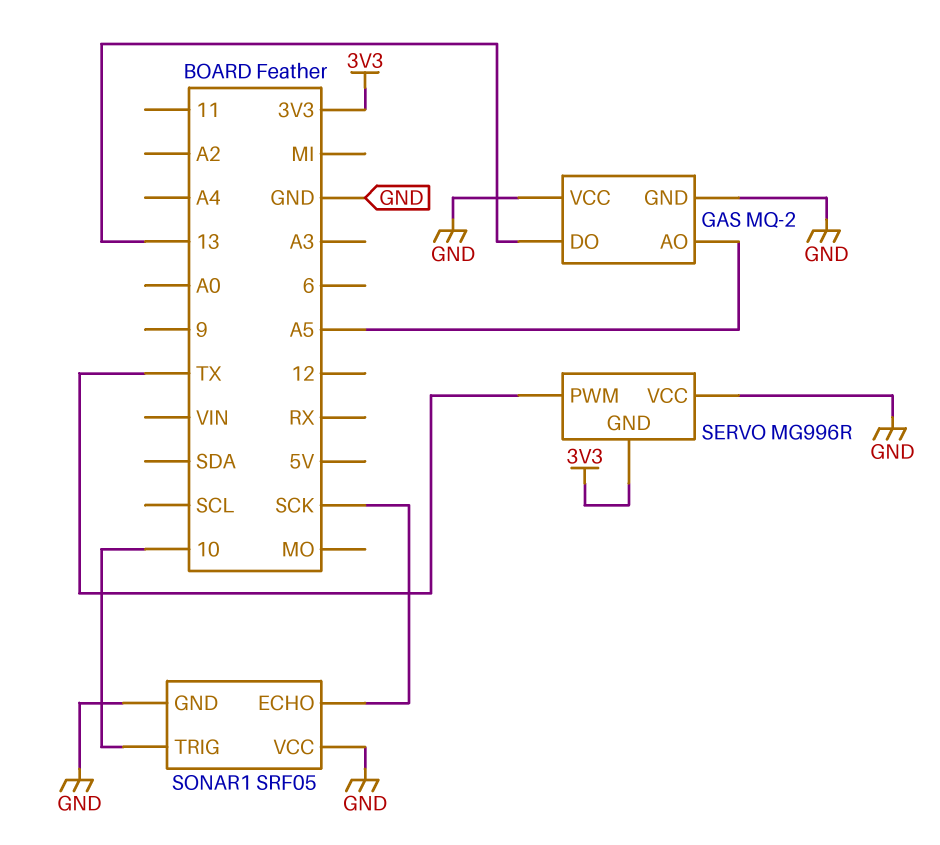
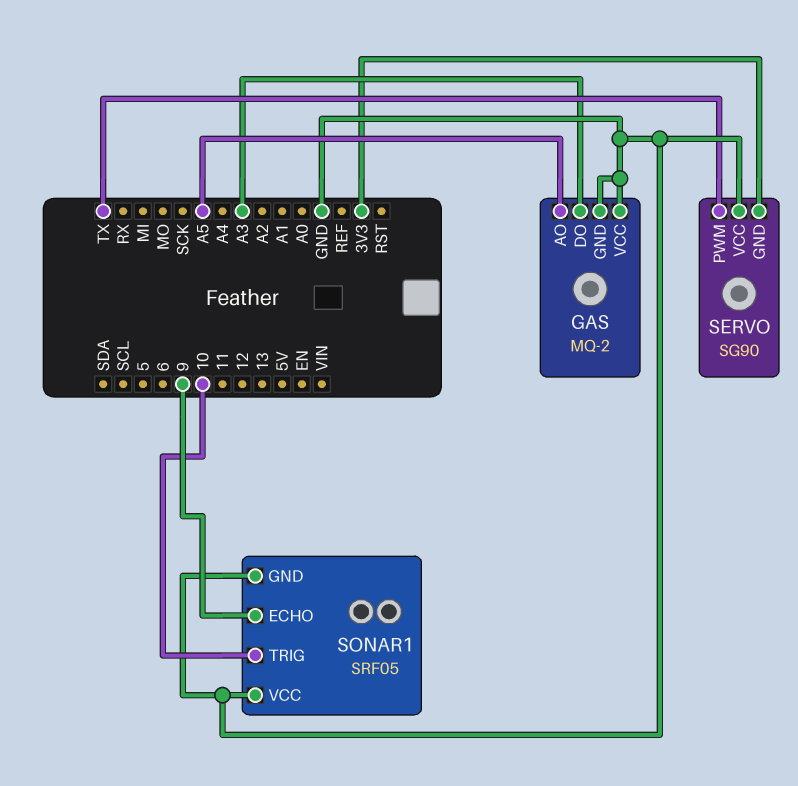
GAS pin DO: 13 -> A3
SERVO: MG996R -> SG90
SONAR1 pin ECHO: SCK -> 9

